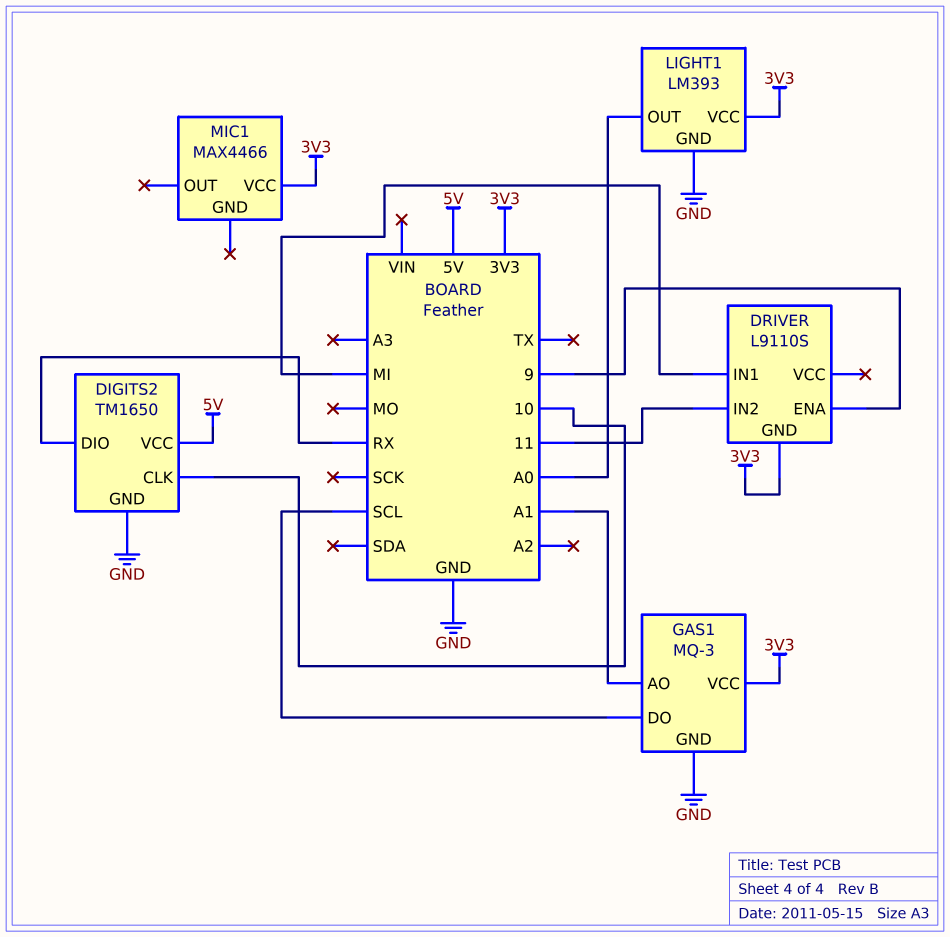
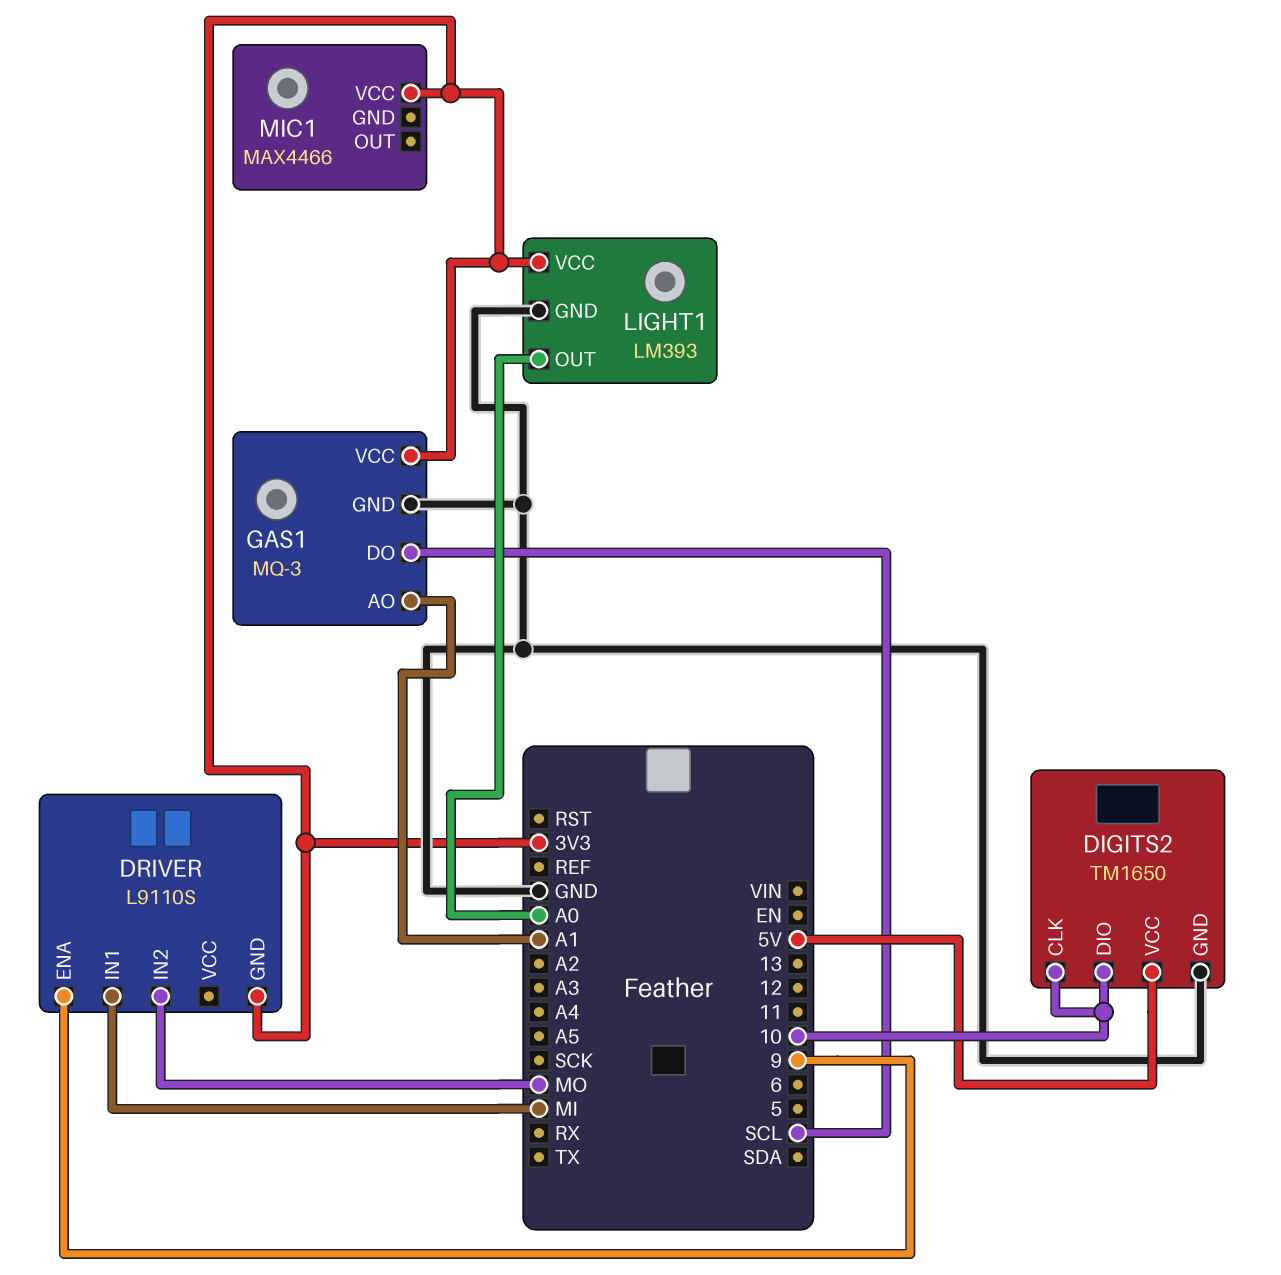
DIGITS2 pin DIO: RX -> 10
DRIVER pin IN2: 11 -> MO

